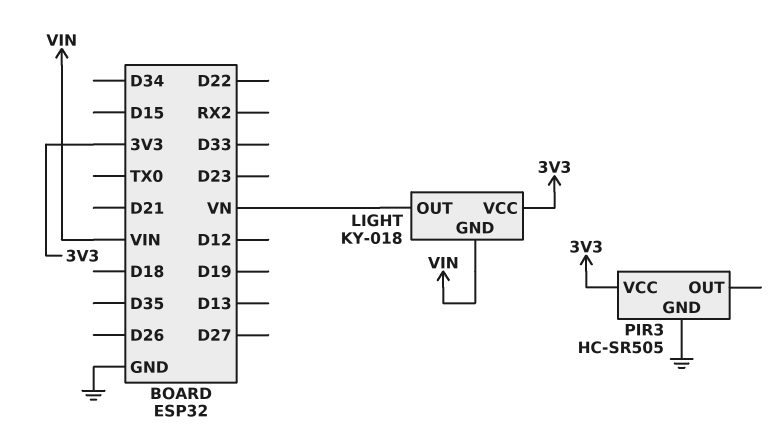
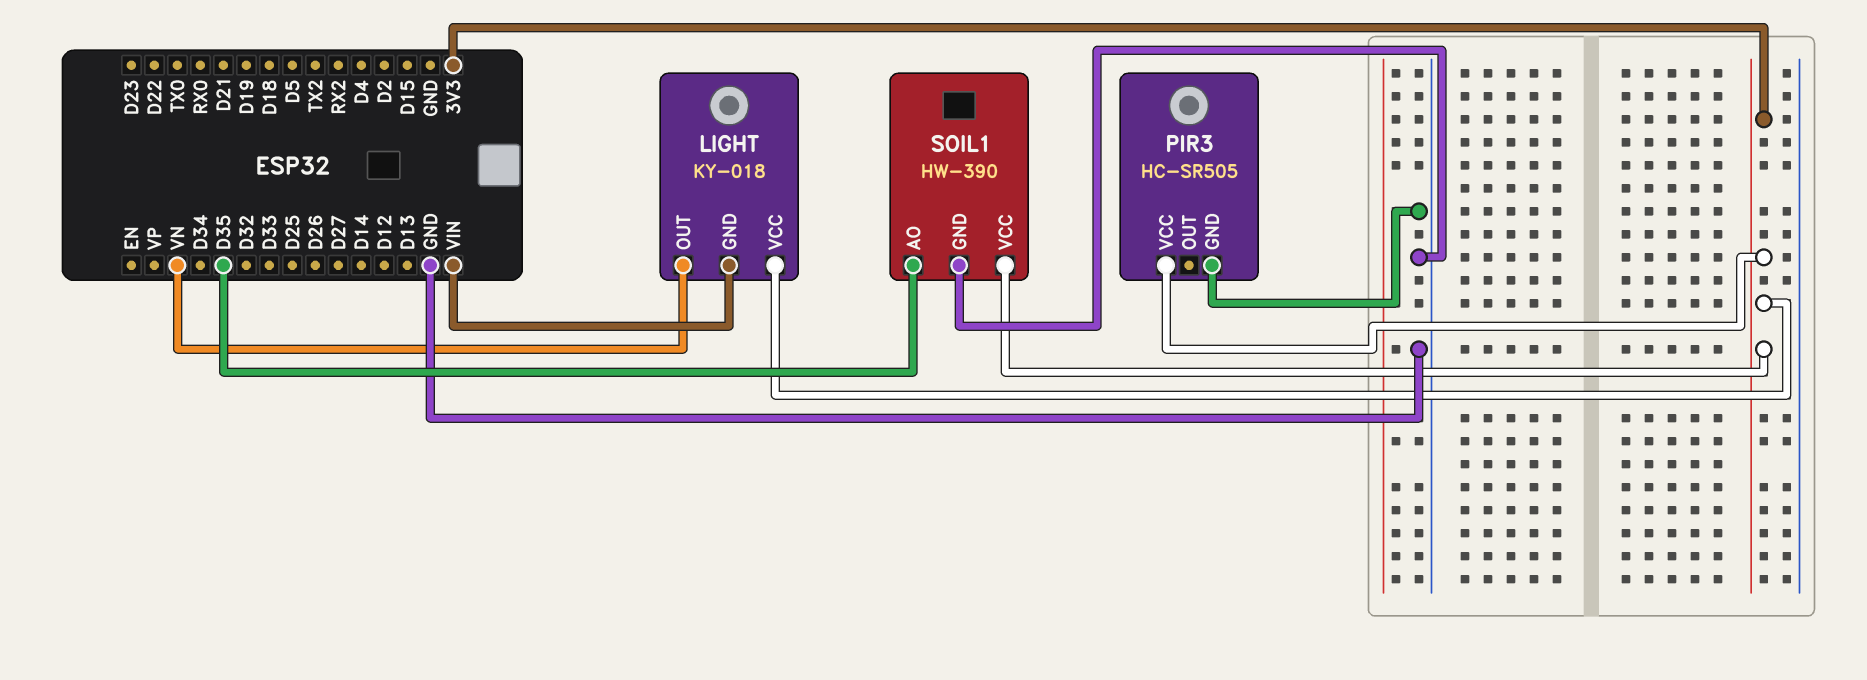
SOIL1: none -> HW-390
SOIL1 pin AO: none -> D35
SOIL1 pin GND: none -> GND
SOIL1 pin VCC: none -> 3V3

